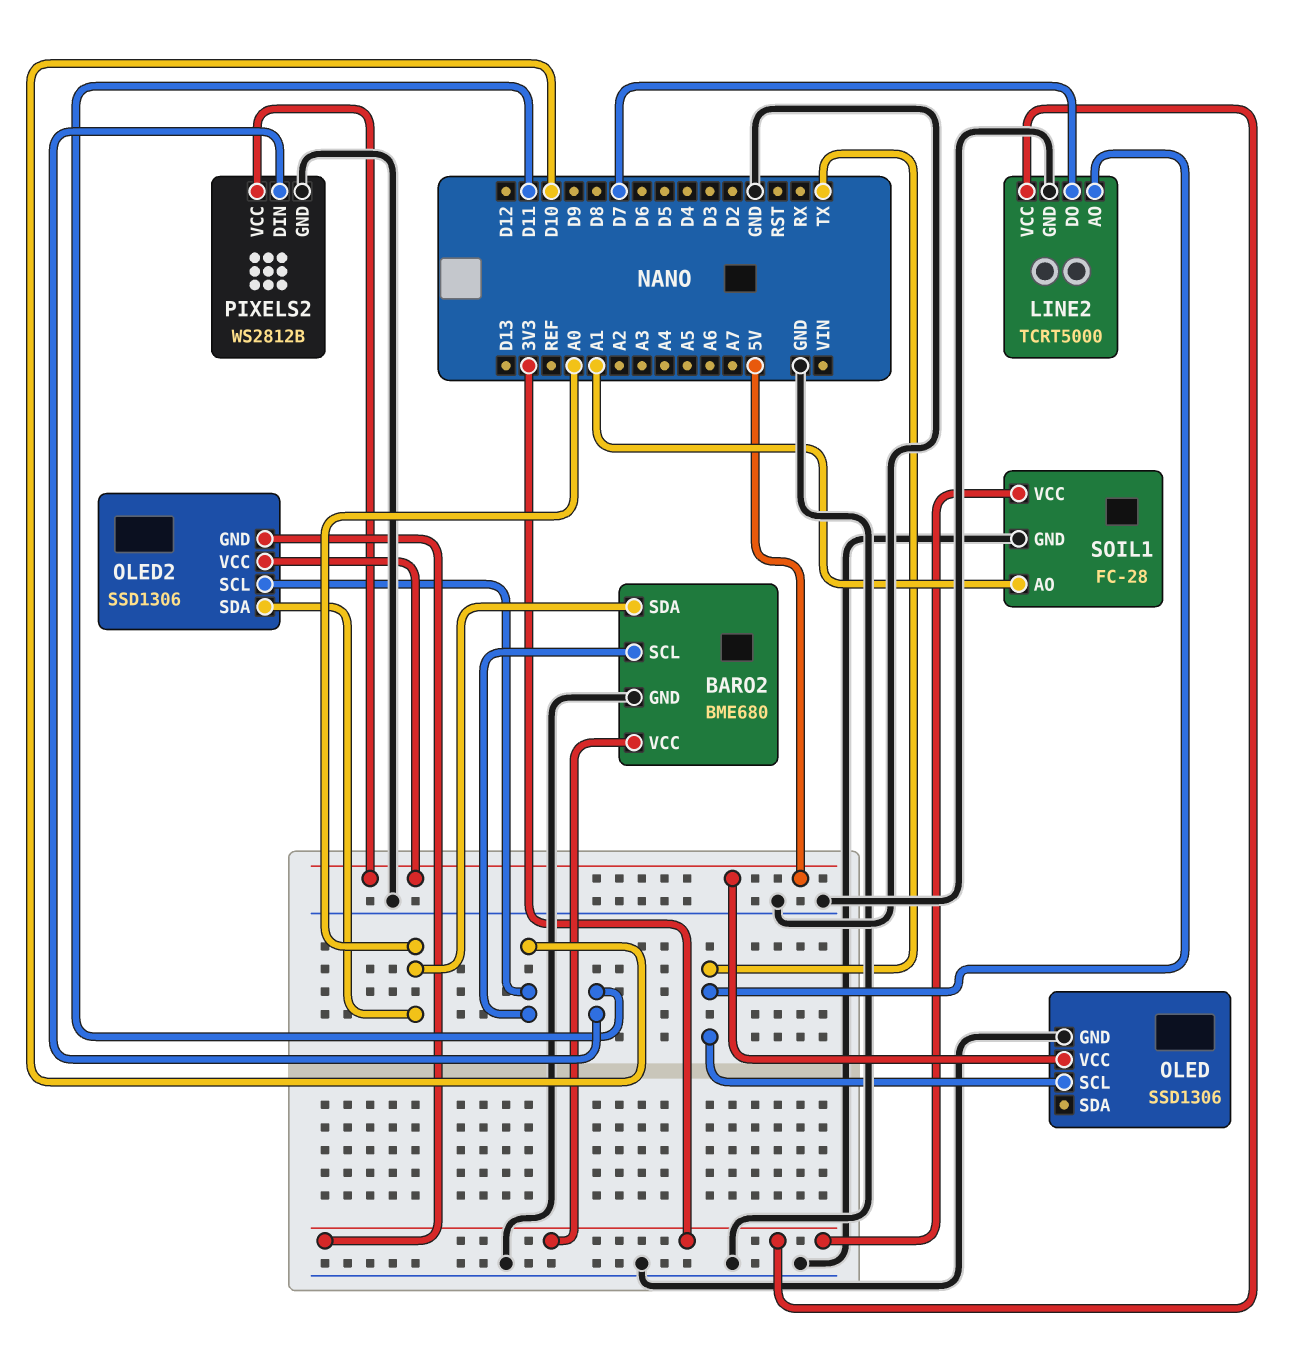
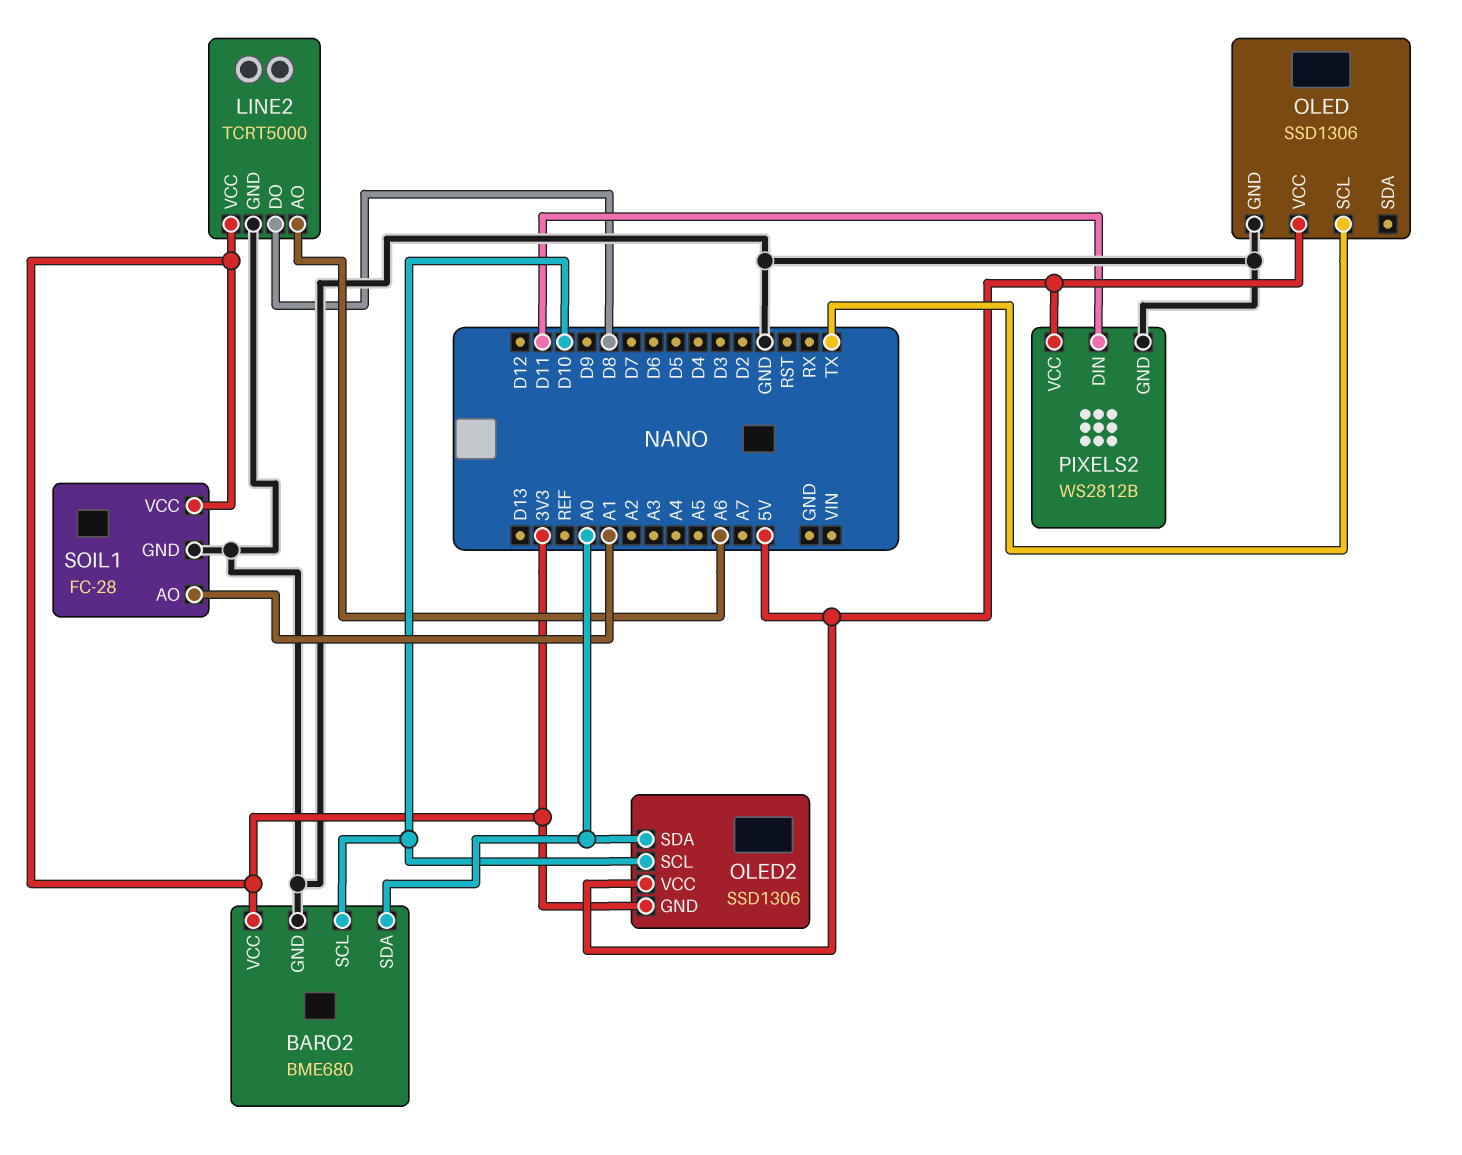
LINE2 pin AO: TX -> A6
LINE2 pin DO: D7 -> D8

